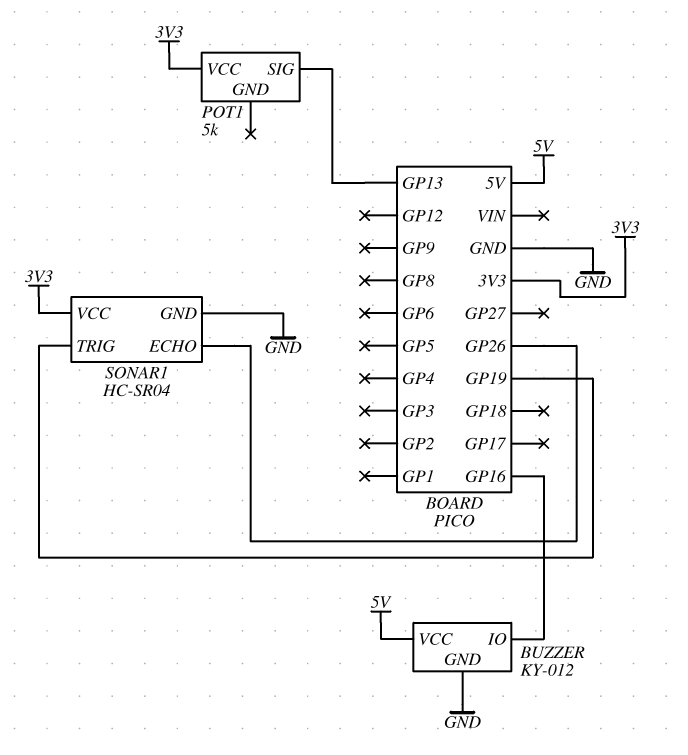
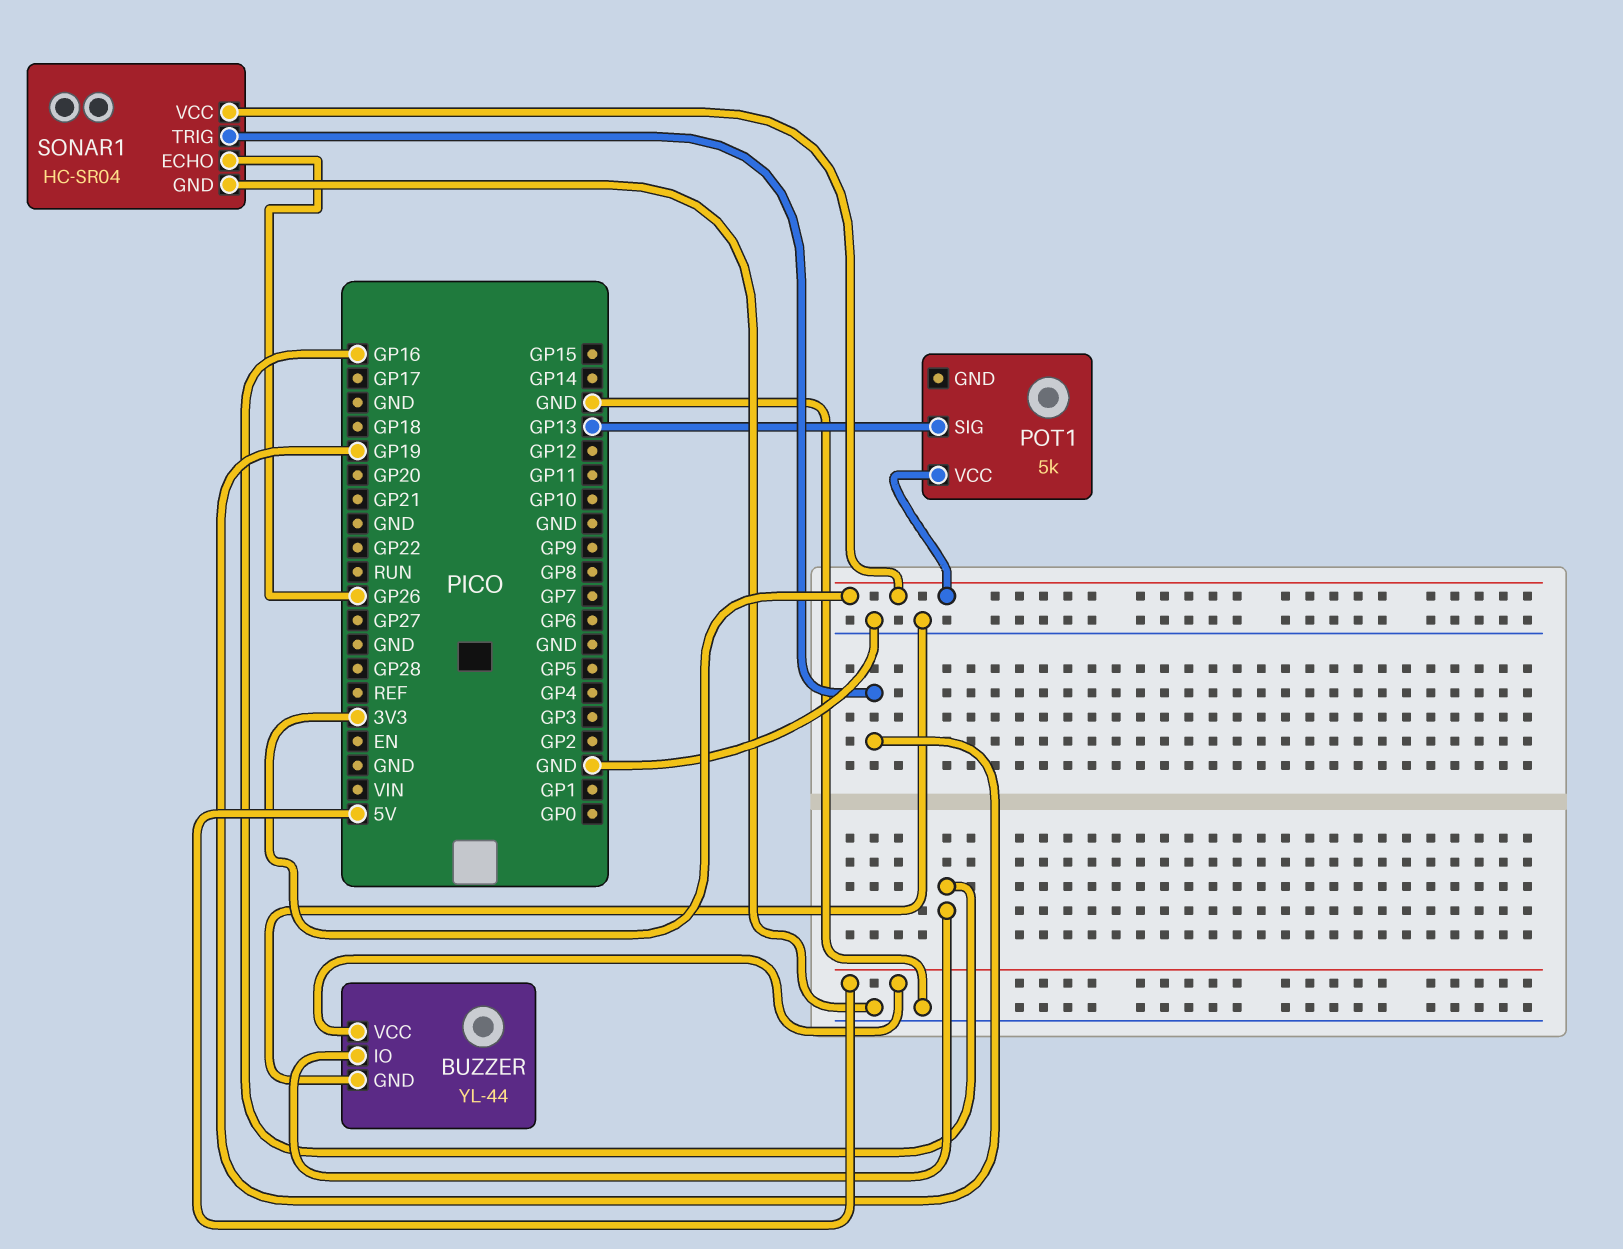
BUZZER: KY-012 -> YL-44

